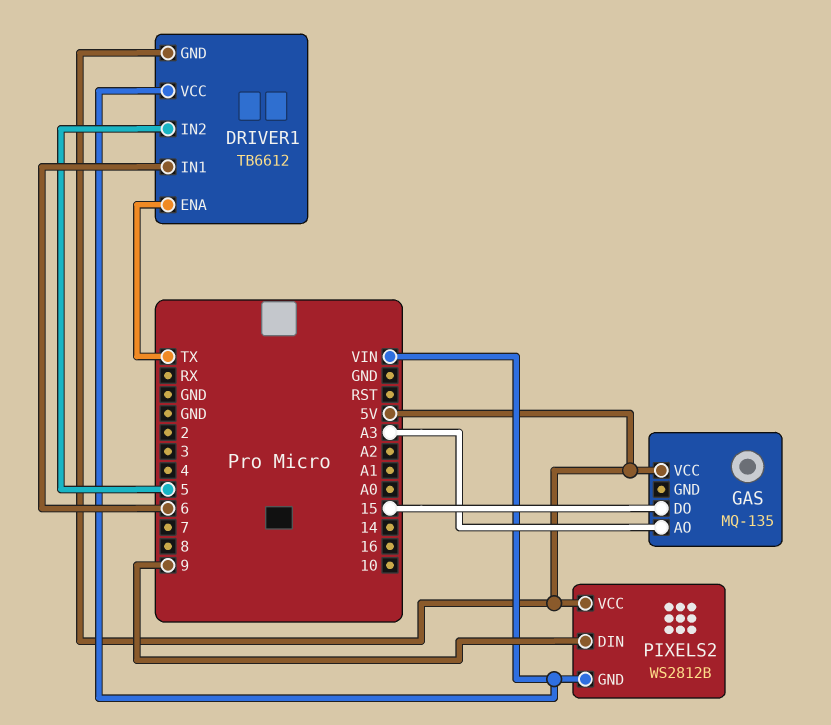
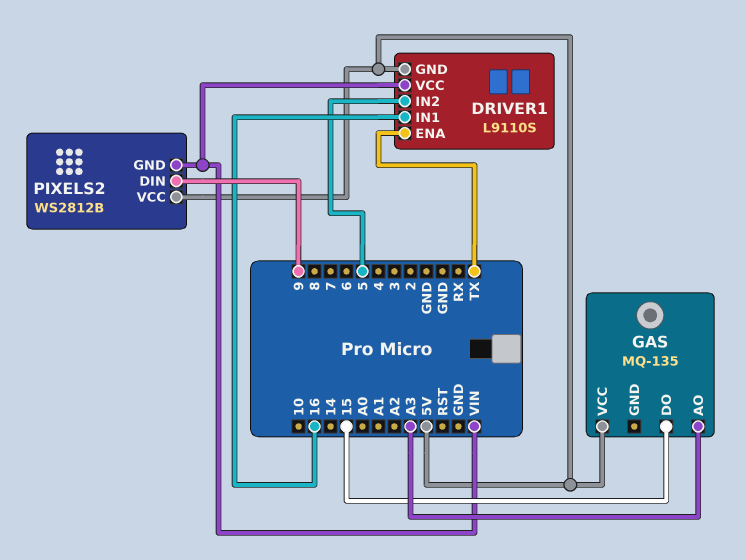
DRIVER1: TB6612 -> L9110S
DRIVER1 pin IN1: 6 -> 16

